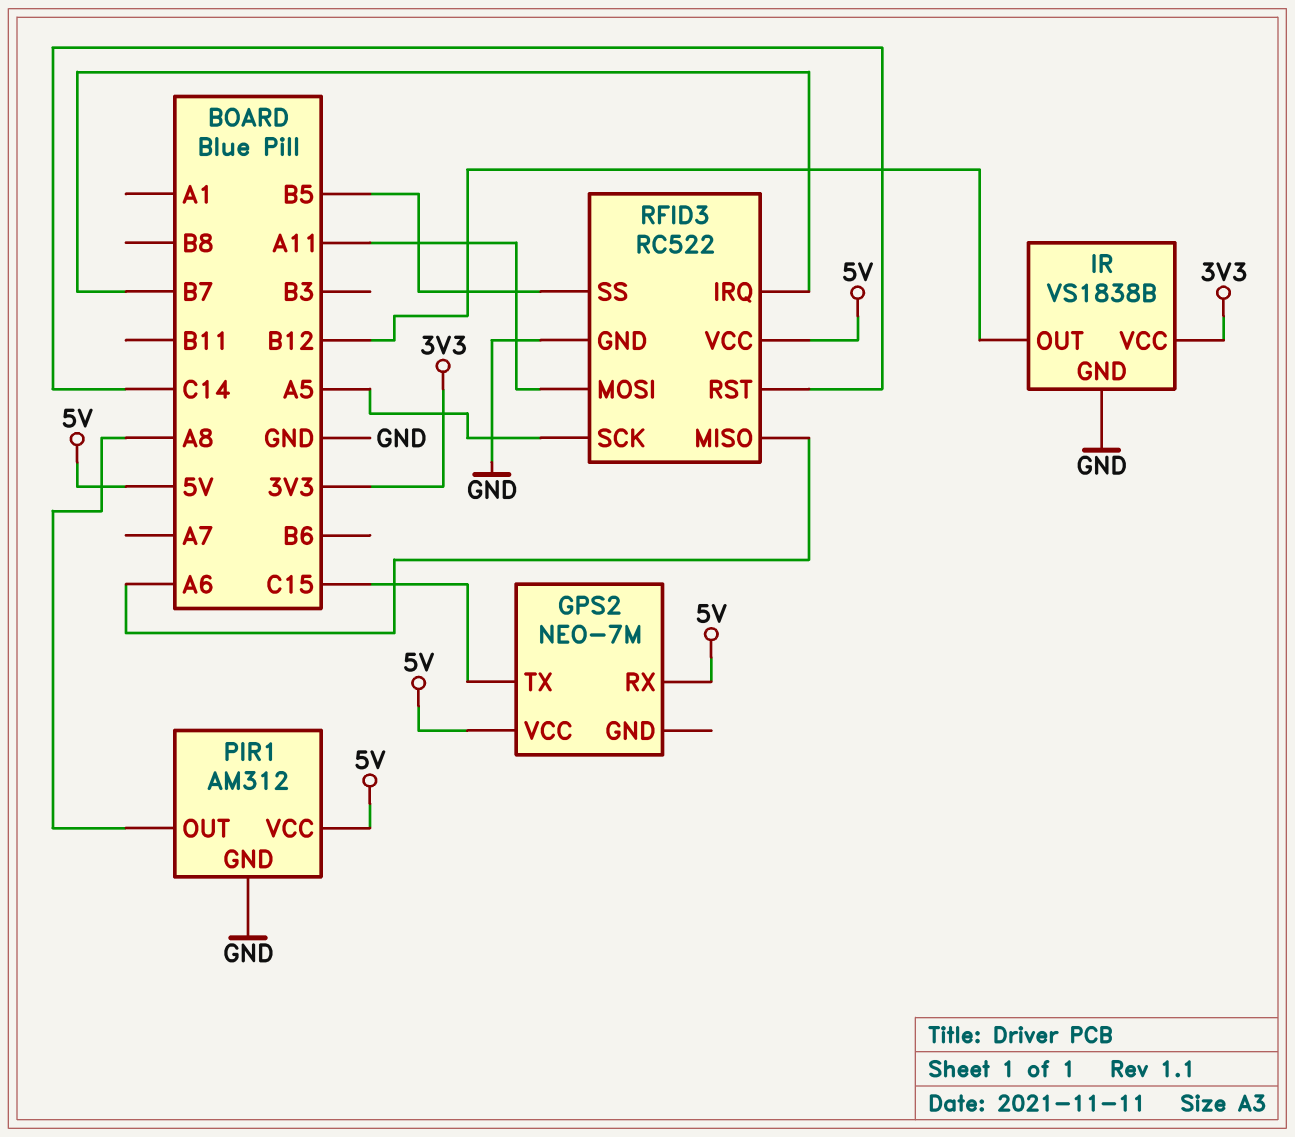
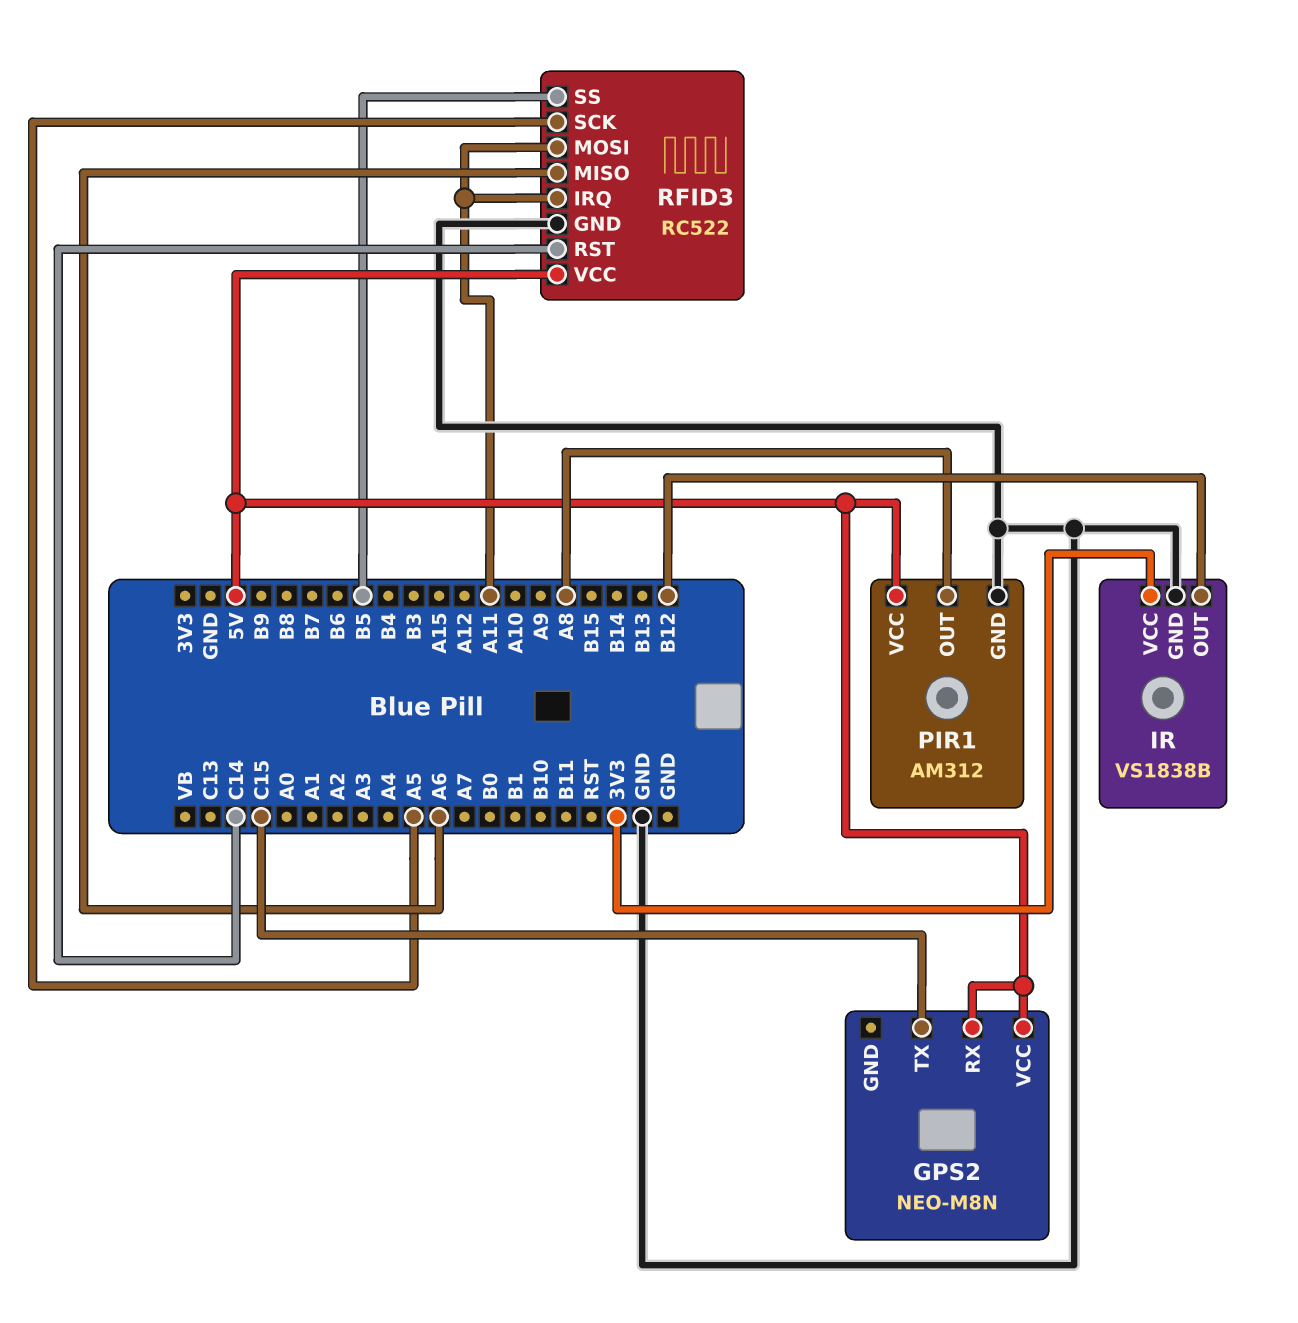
GPS2: NEO-7M -> NEO-M8N
RFID3 pin IRQ: B7 -> A11

